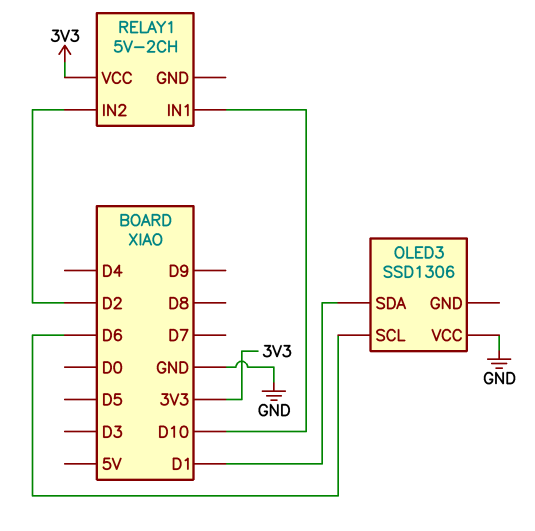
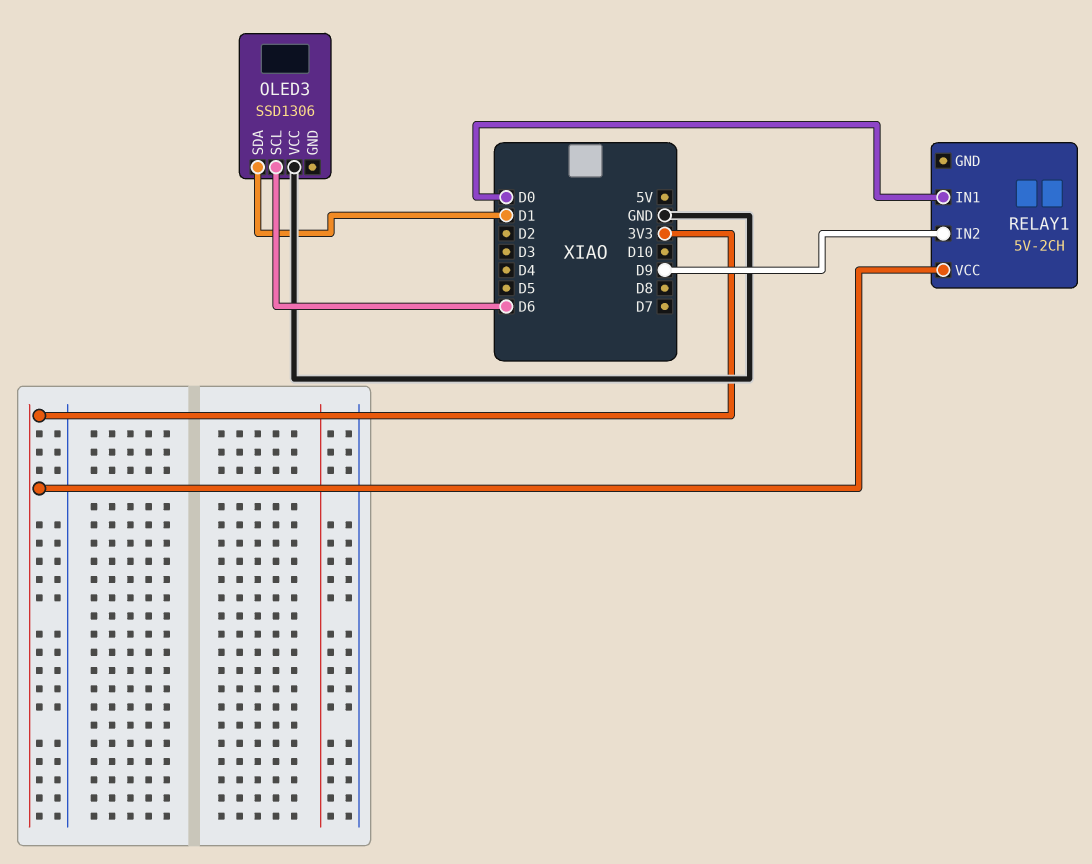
RELAY1 pin IN1: D10 -> D0
RELAY1 pin IN2: D2 -> D9

